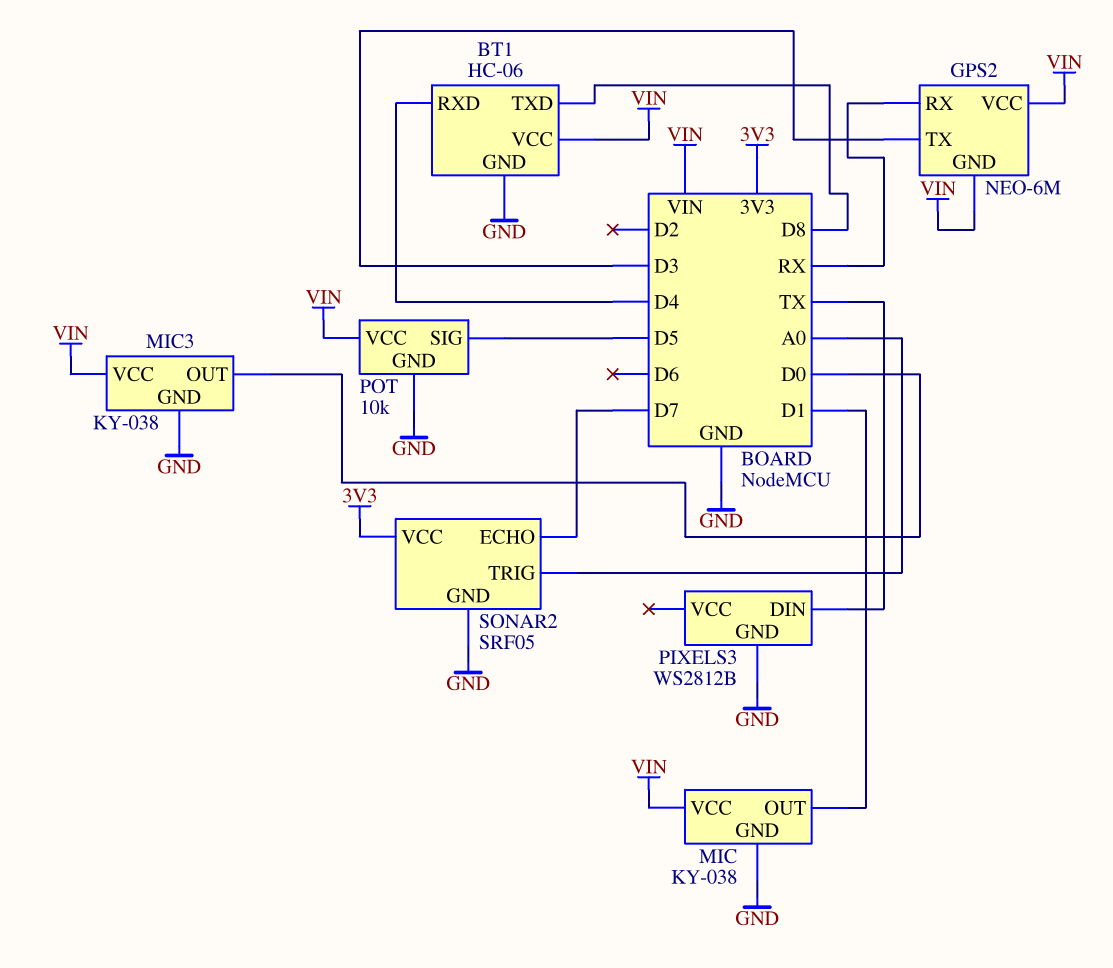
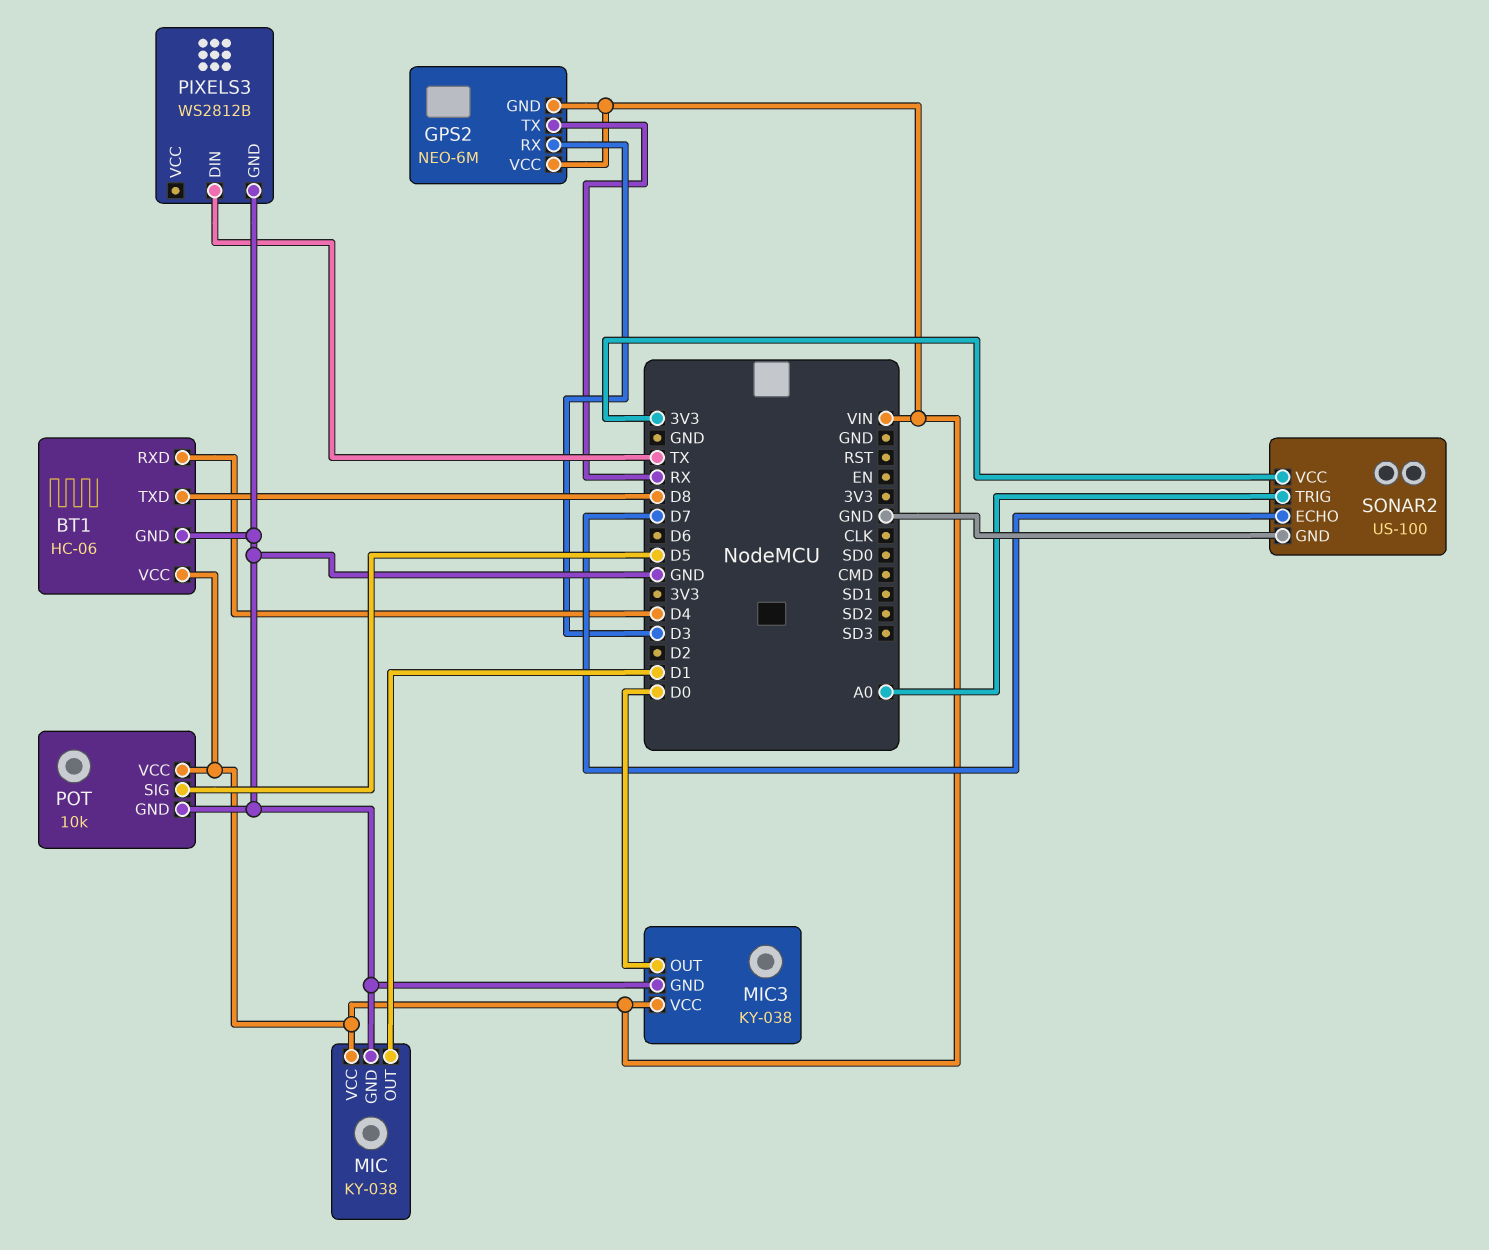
GPS2 pin RX: RX -> D3
GPS2 pin TX: D3 -> RX
SONAR2: SRF05 -> US-100

